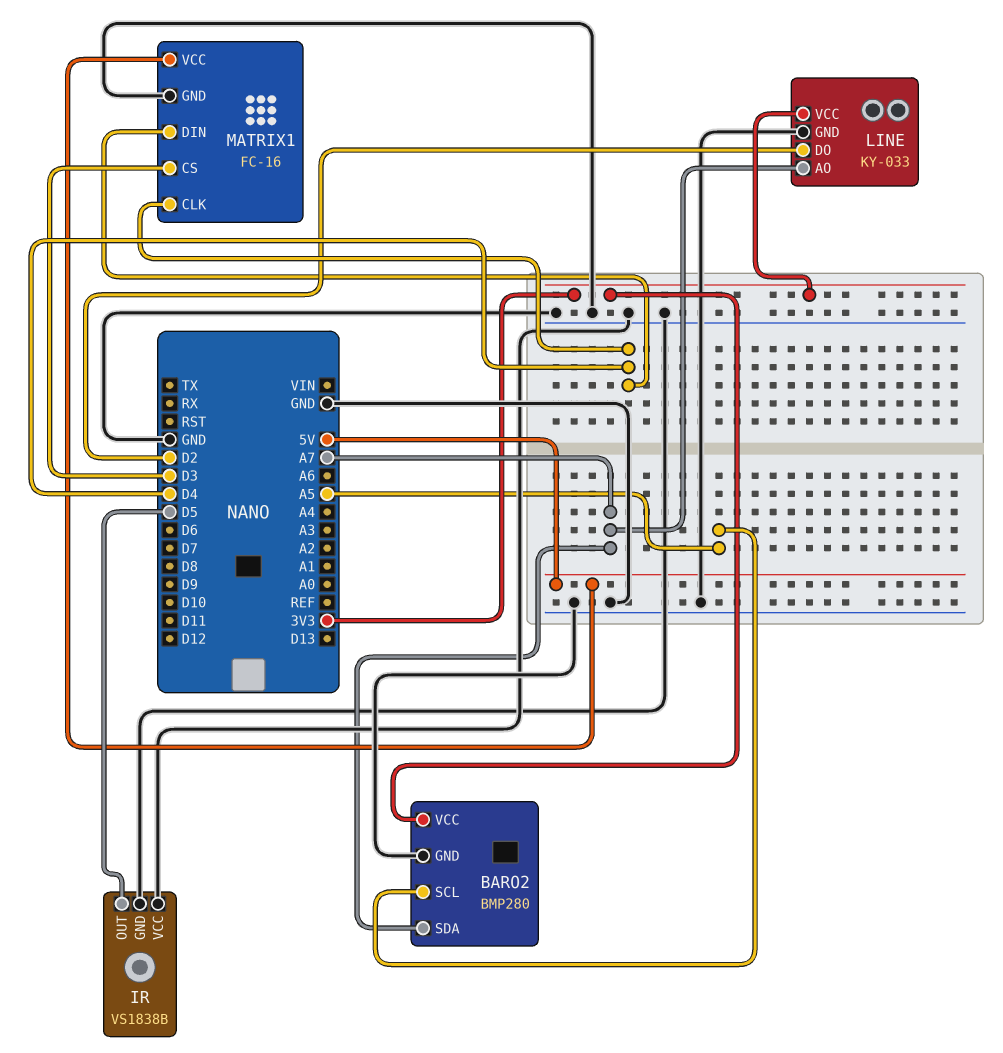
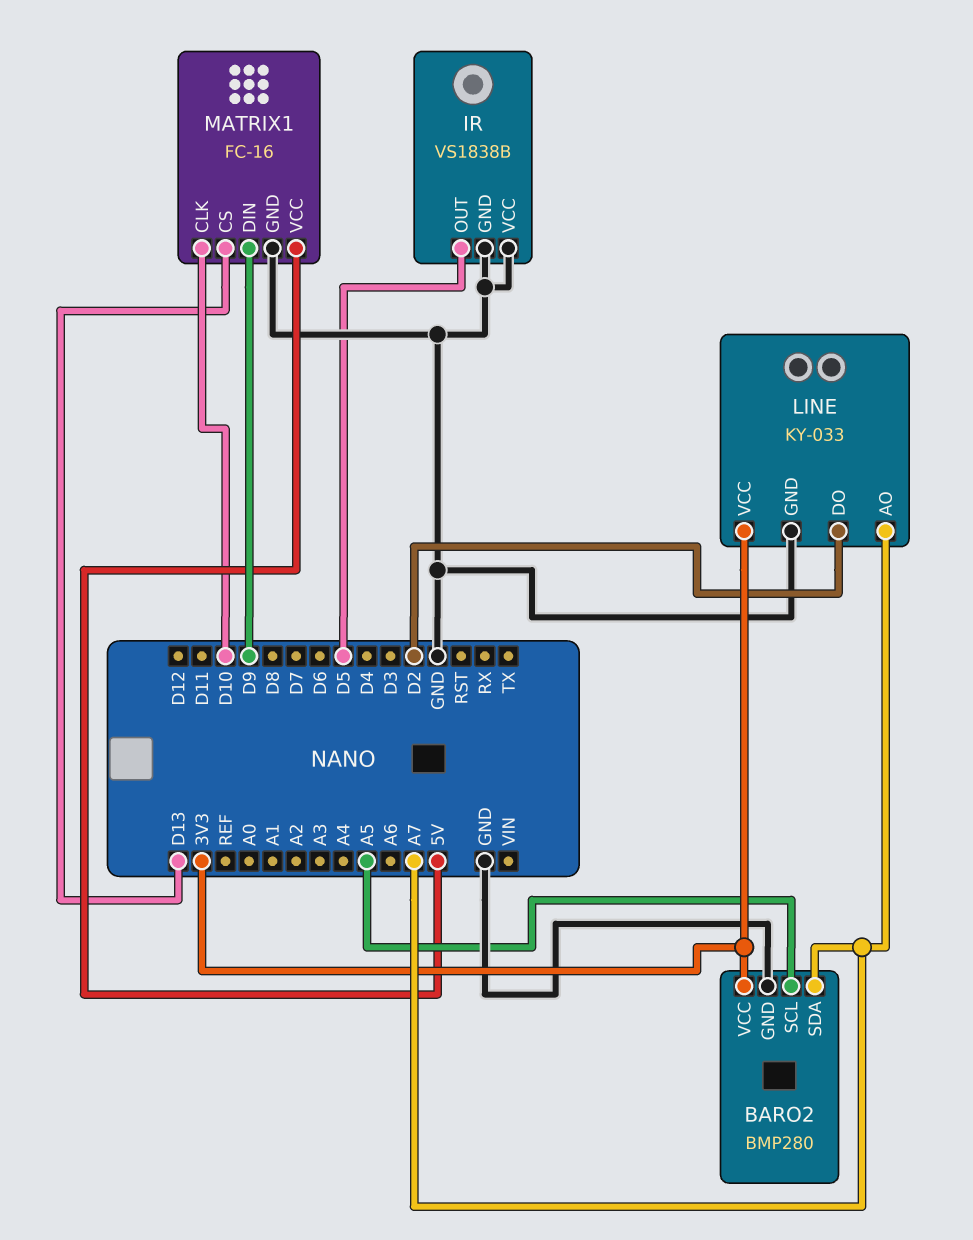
MATRIX1 pin CLK: D4 -> D10
MATRIX1 pin CS: D3 -> D13
MATRIX1 pin DIN: D4 -> D9

